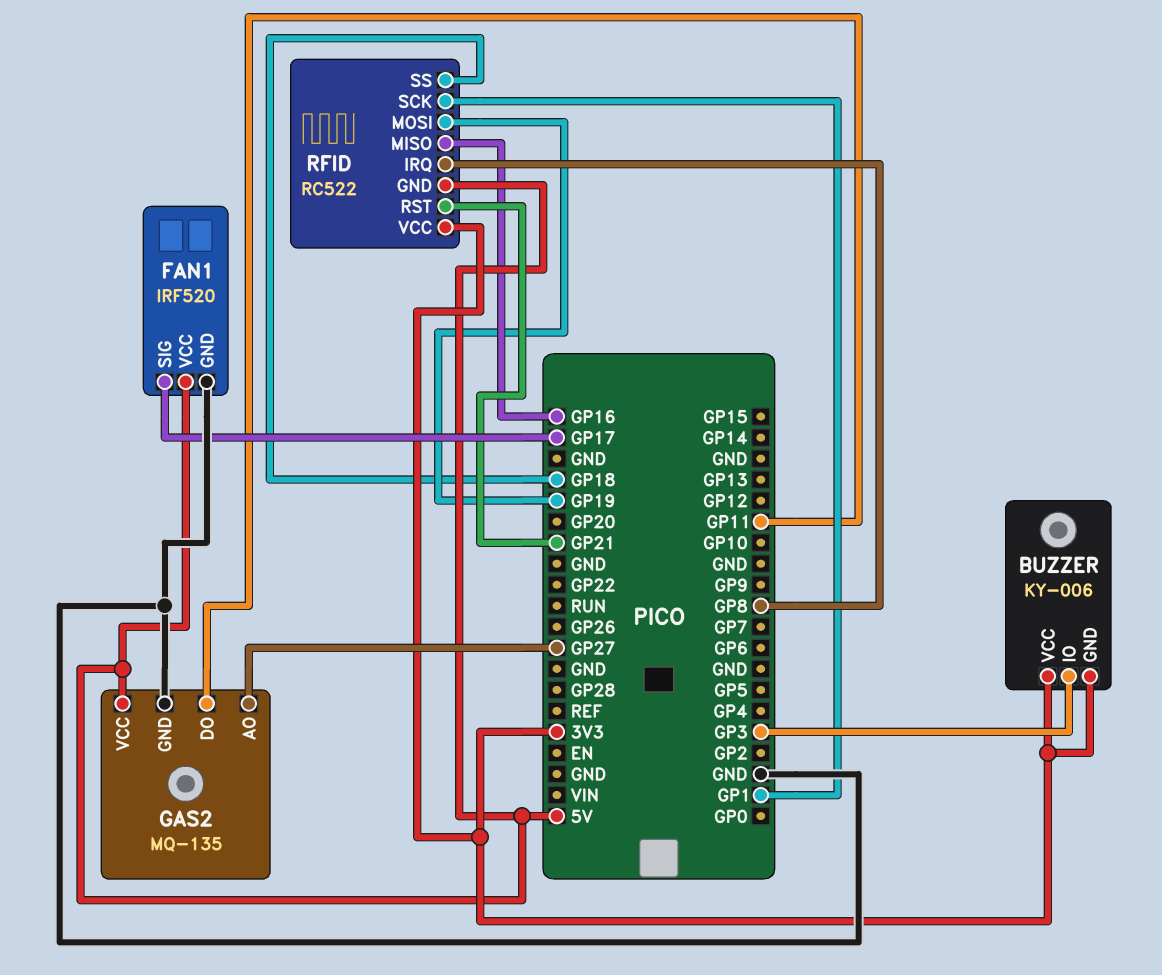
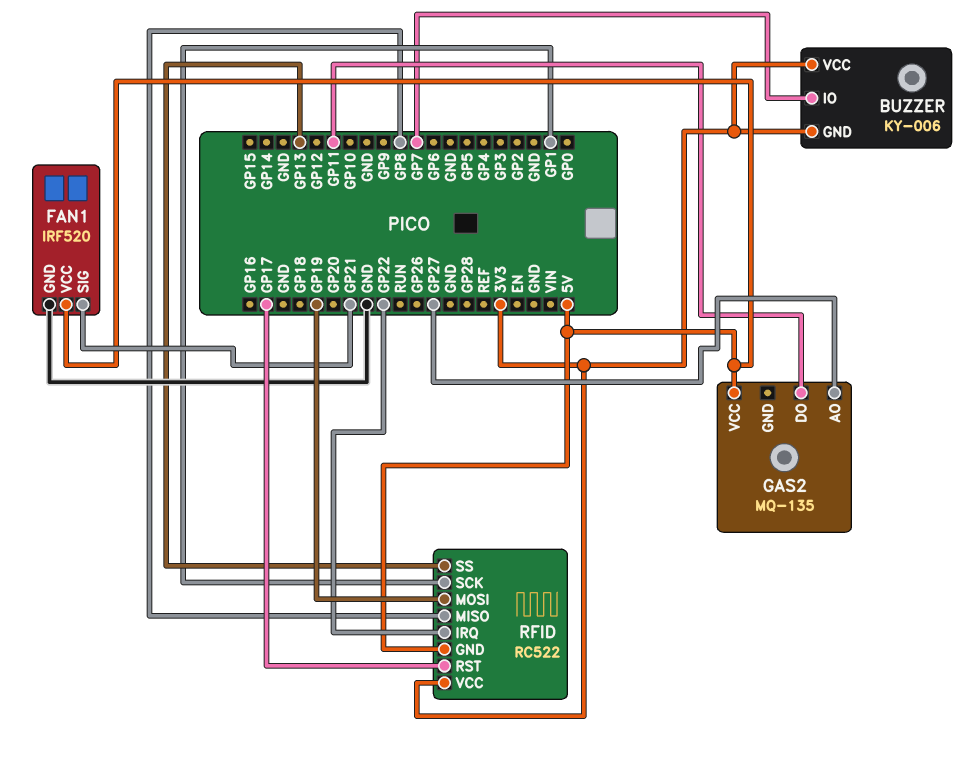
BUZZER pin IO: GP3 -> GP7
FAN1 pin SIG: GP17 -> GP21
GAS2 pin GND: GND -> none
RFID pin IRQ: GP8 -> GP22
RFID pin MISO: GP16 -> GP8
RFID pin RST: GP21 -> GP17
RFID pin SS: GP18 -> GP13

